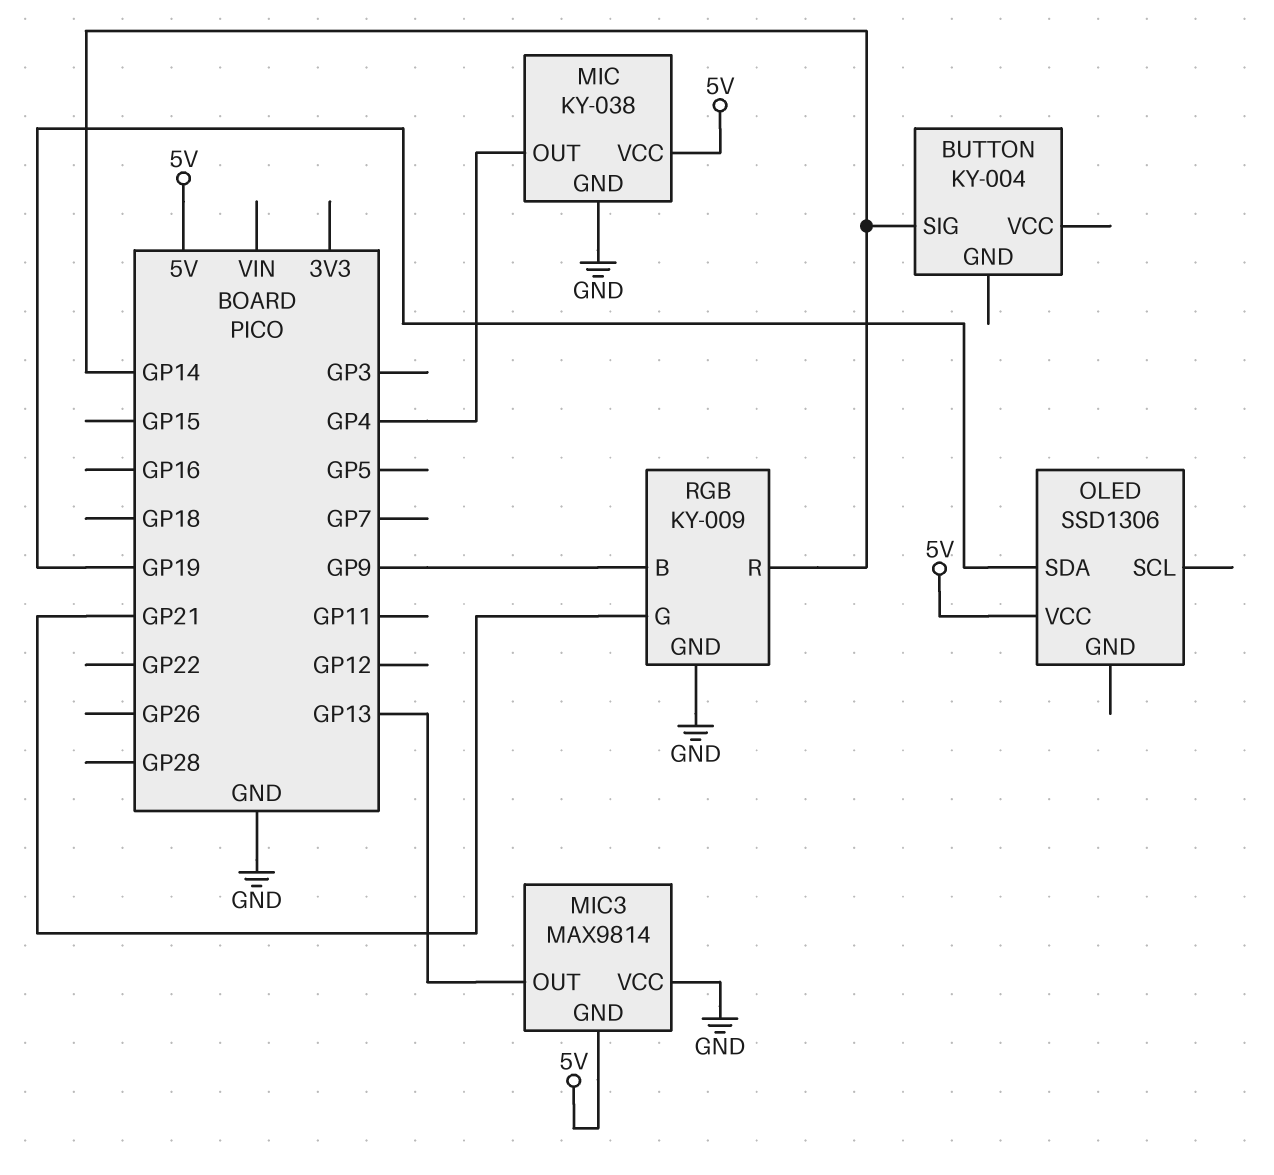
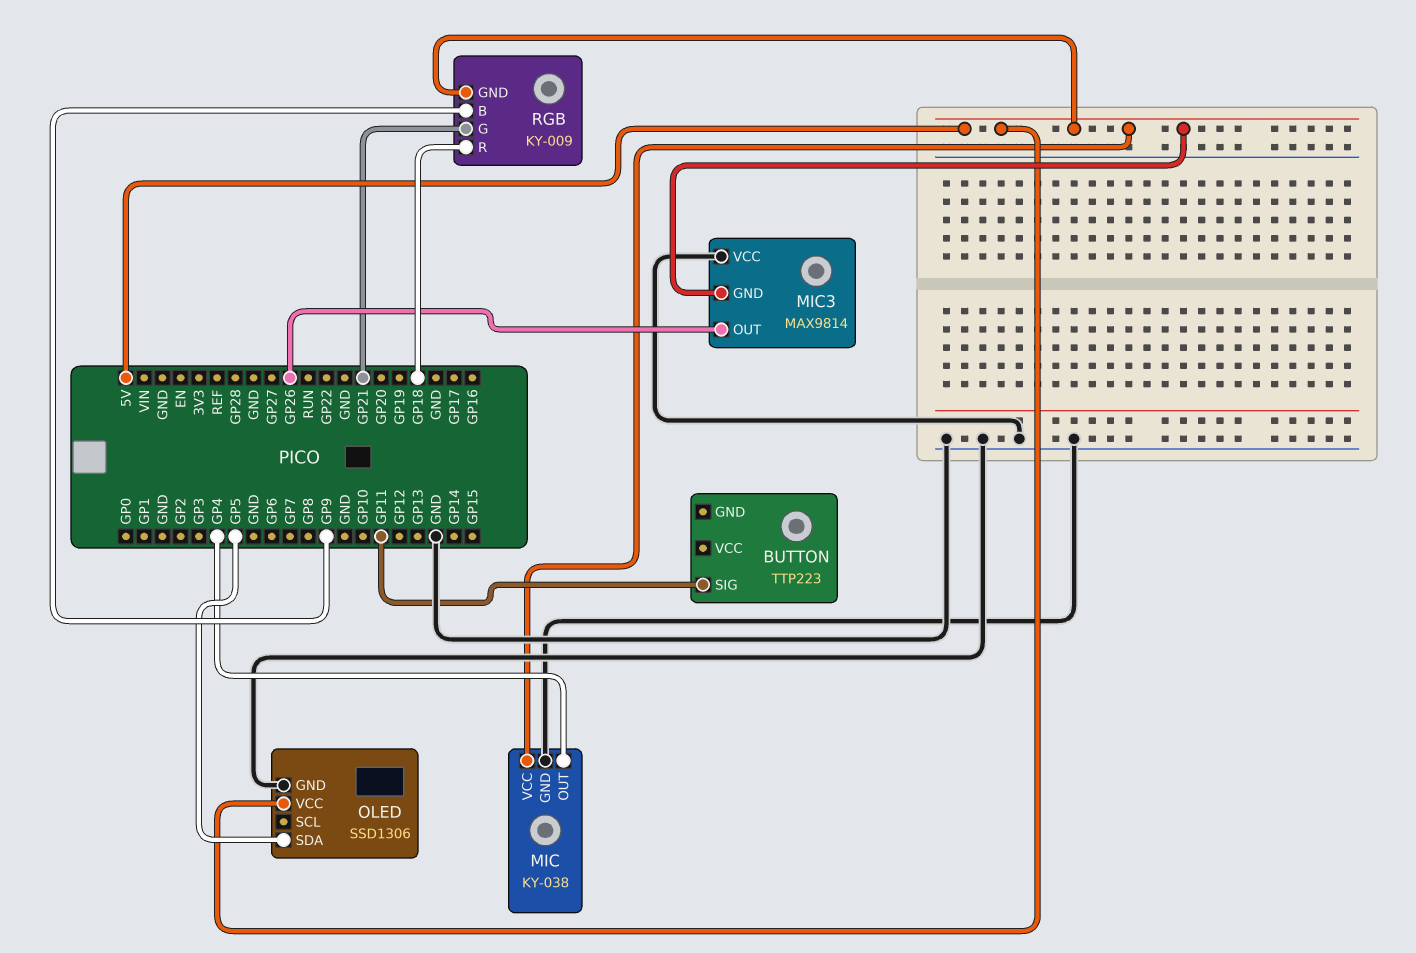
BUTTON: KY-004 -> TTP223
BUTTON pin SIG: GP14 -> GP11
MIC3 pin OUT: GP13 -> GP26
OLED pin GND: none -> GND
OLED pin SDA: GP19 -> GP5
RGB pin GND: GND -> 5V
RGB pin R: GP14 -> GP18

